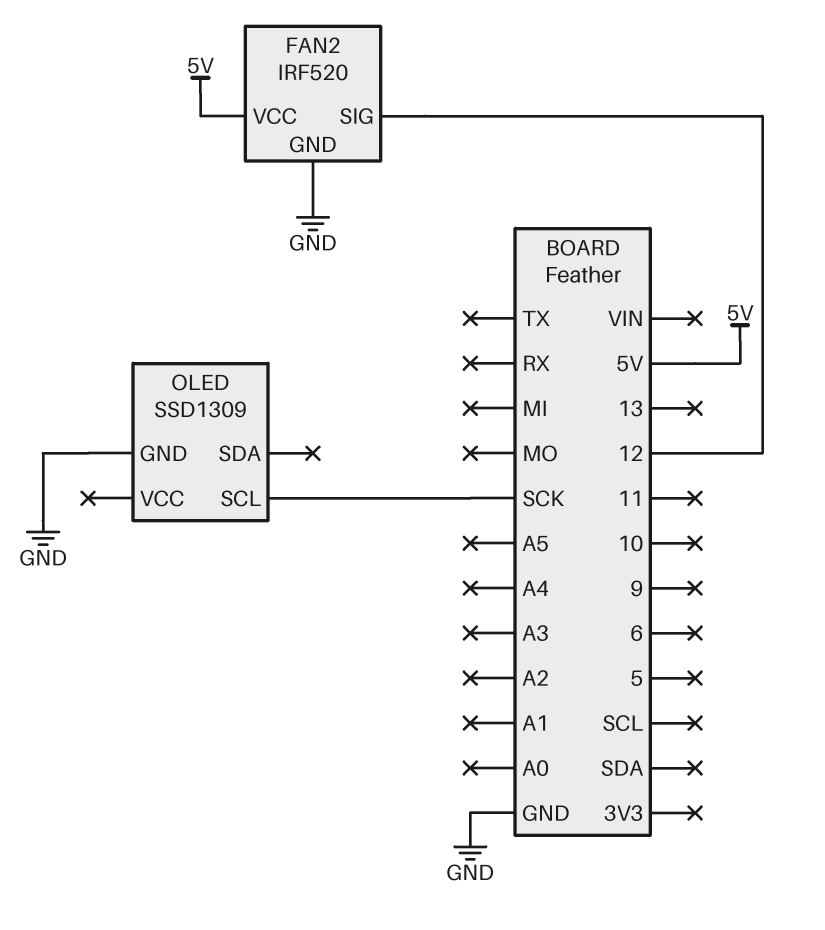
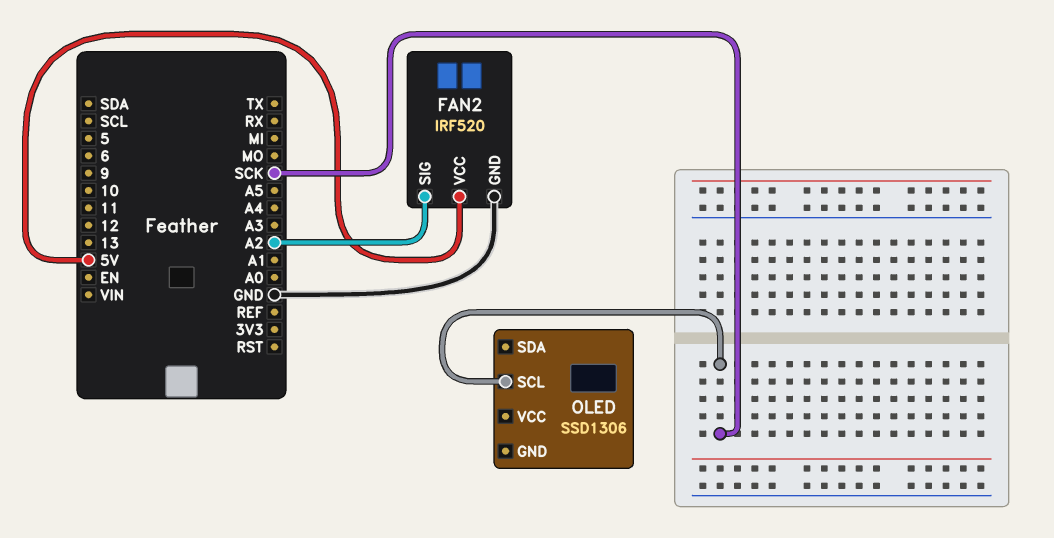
FAN2 pin SIG: 12 -> A2
OLED: SSD1309 -> SSD1306
OLED pin GND: GND -> none

